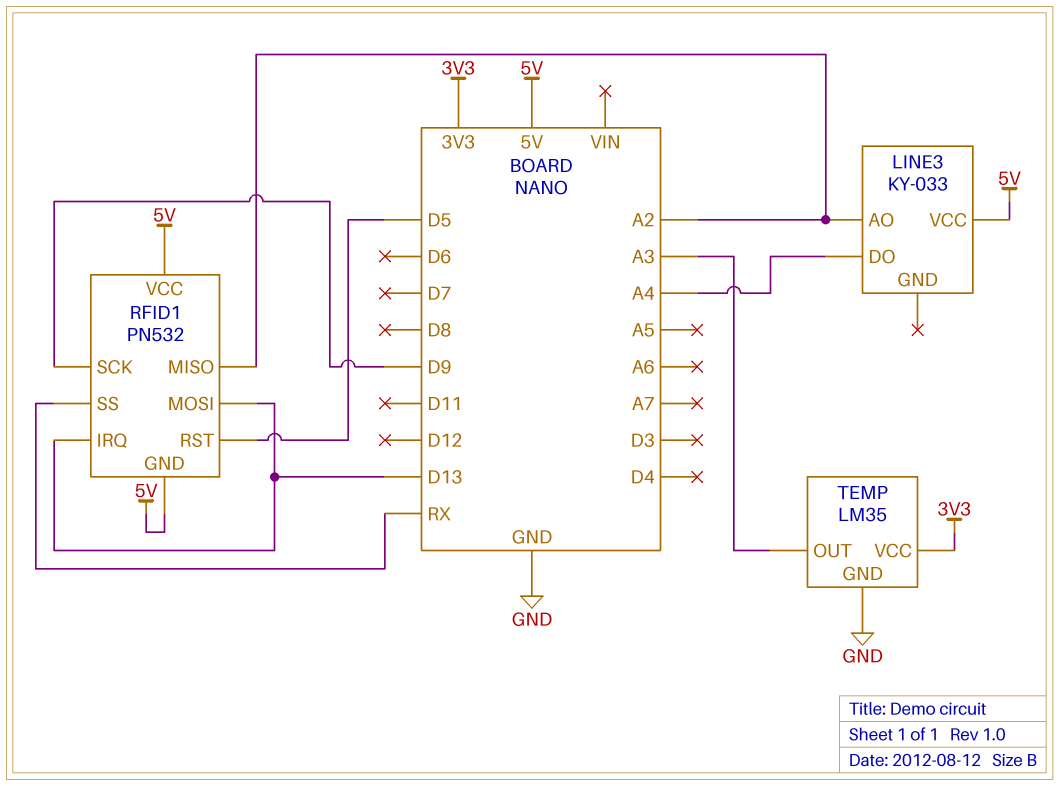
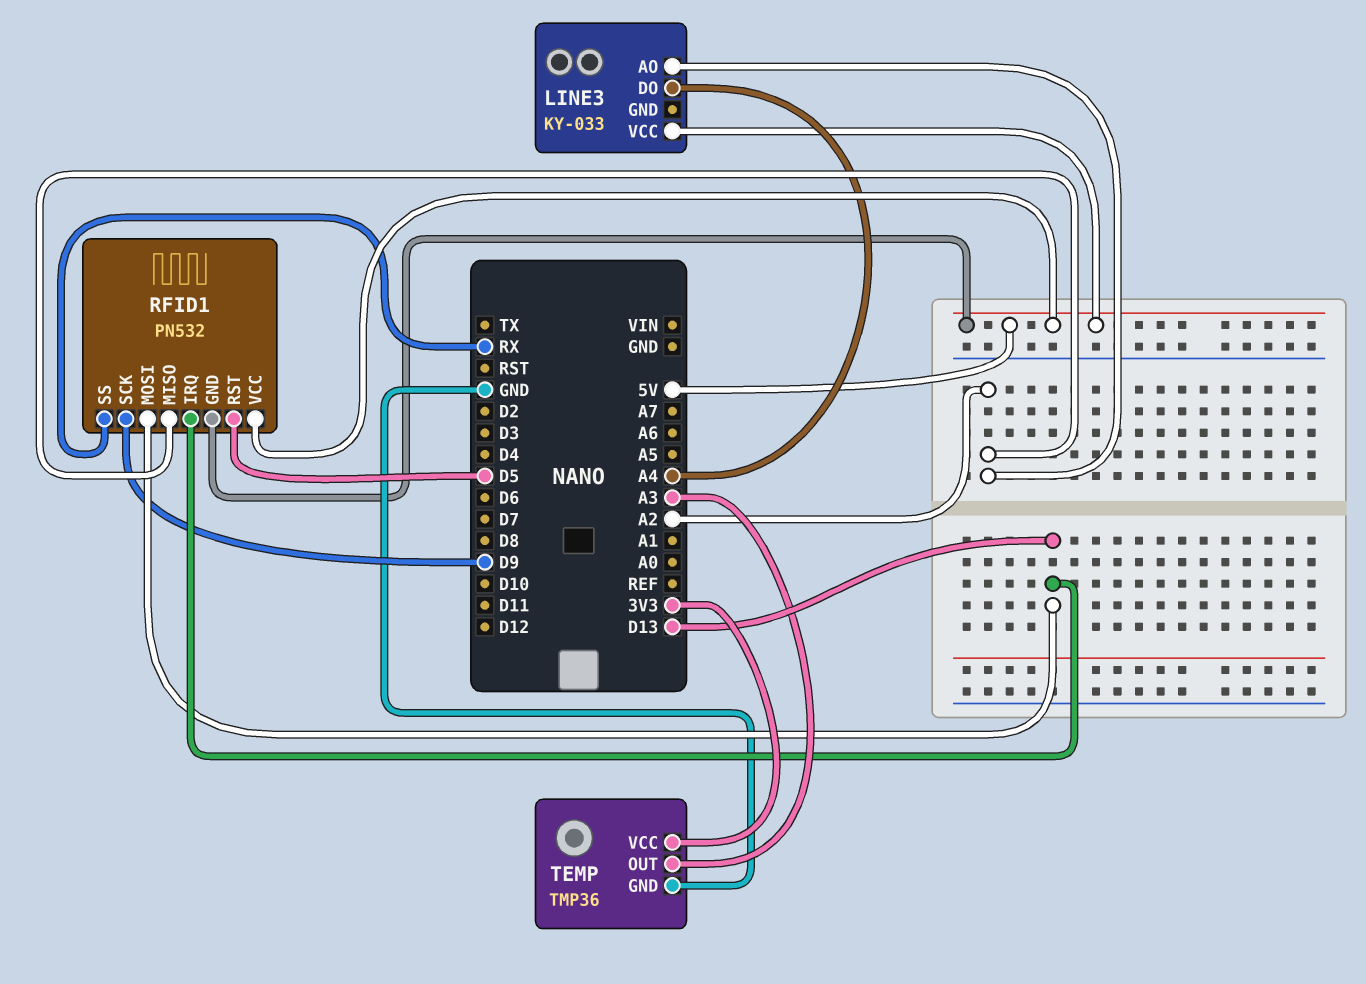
TEMP: LM35 -> TMP36

